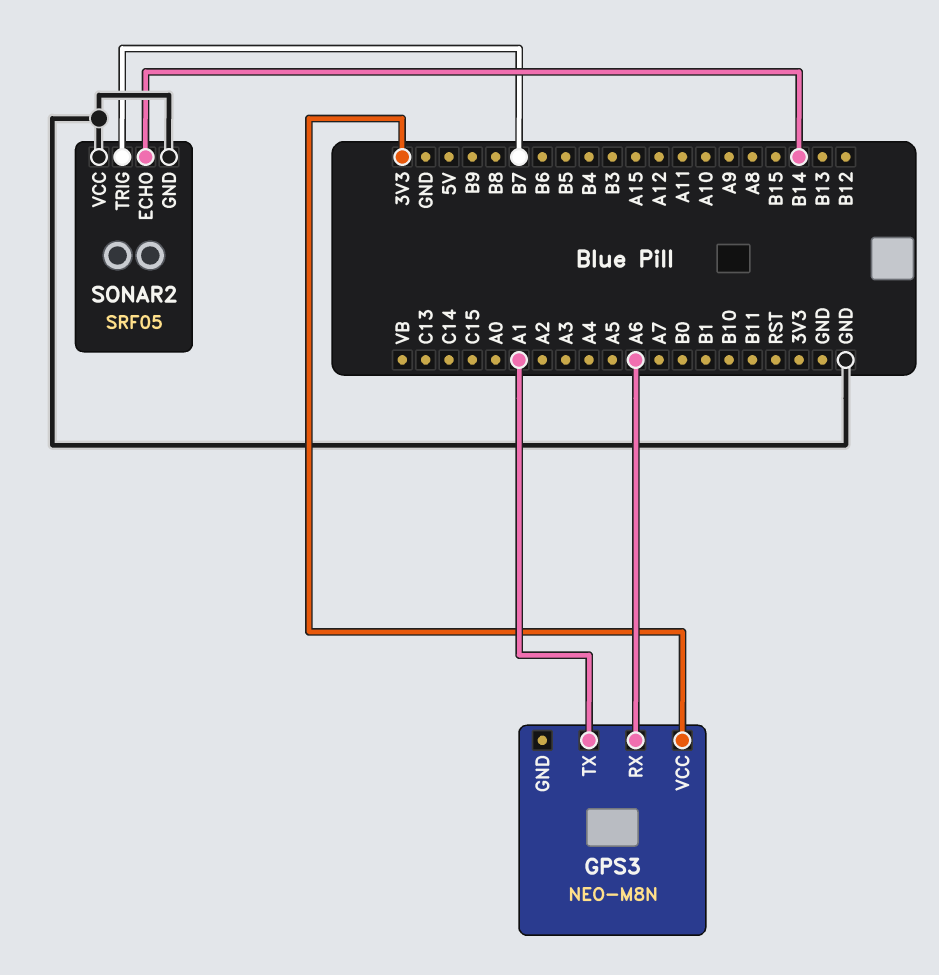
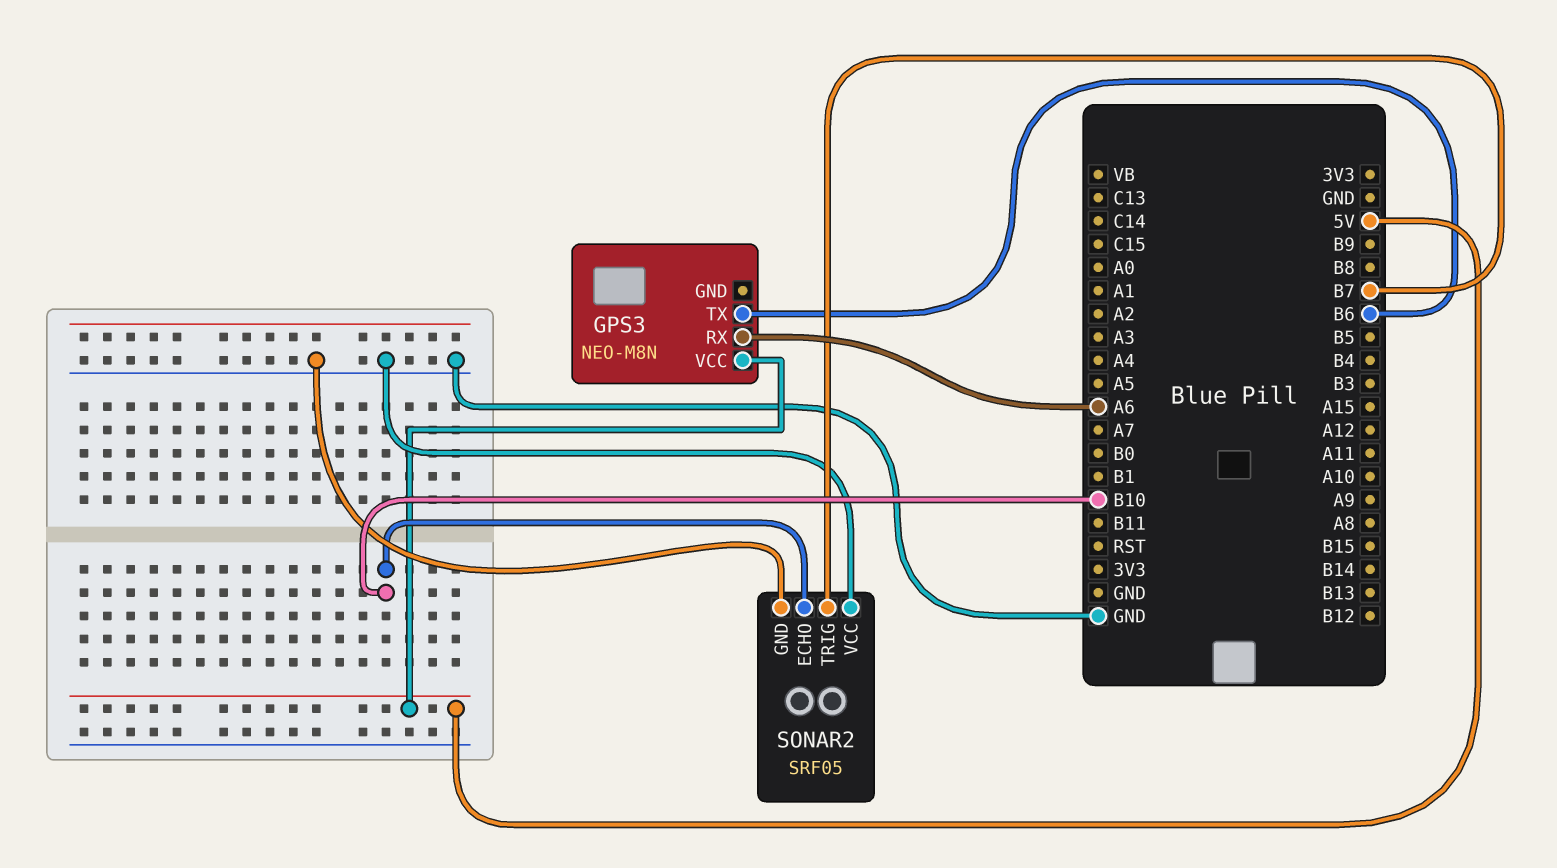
GPS3 pin TX: A1 -> B6
GPS3 pin VCC: 3V3 -> 5V
SONAR2 pin ECHO: B14 -> B10

